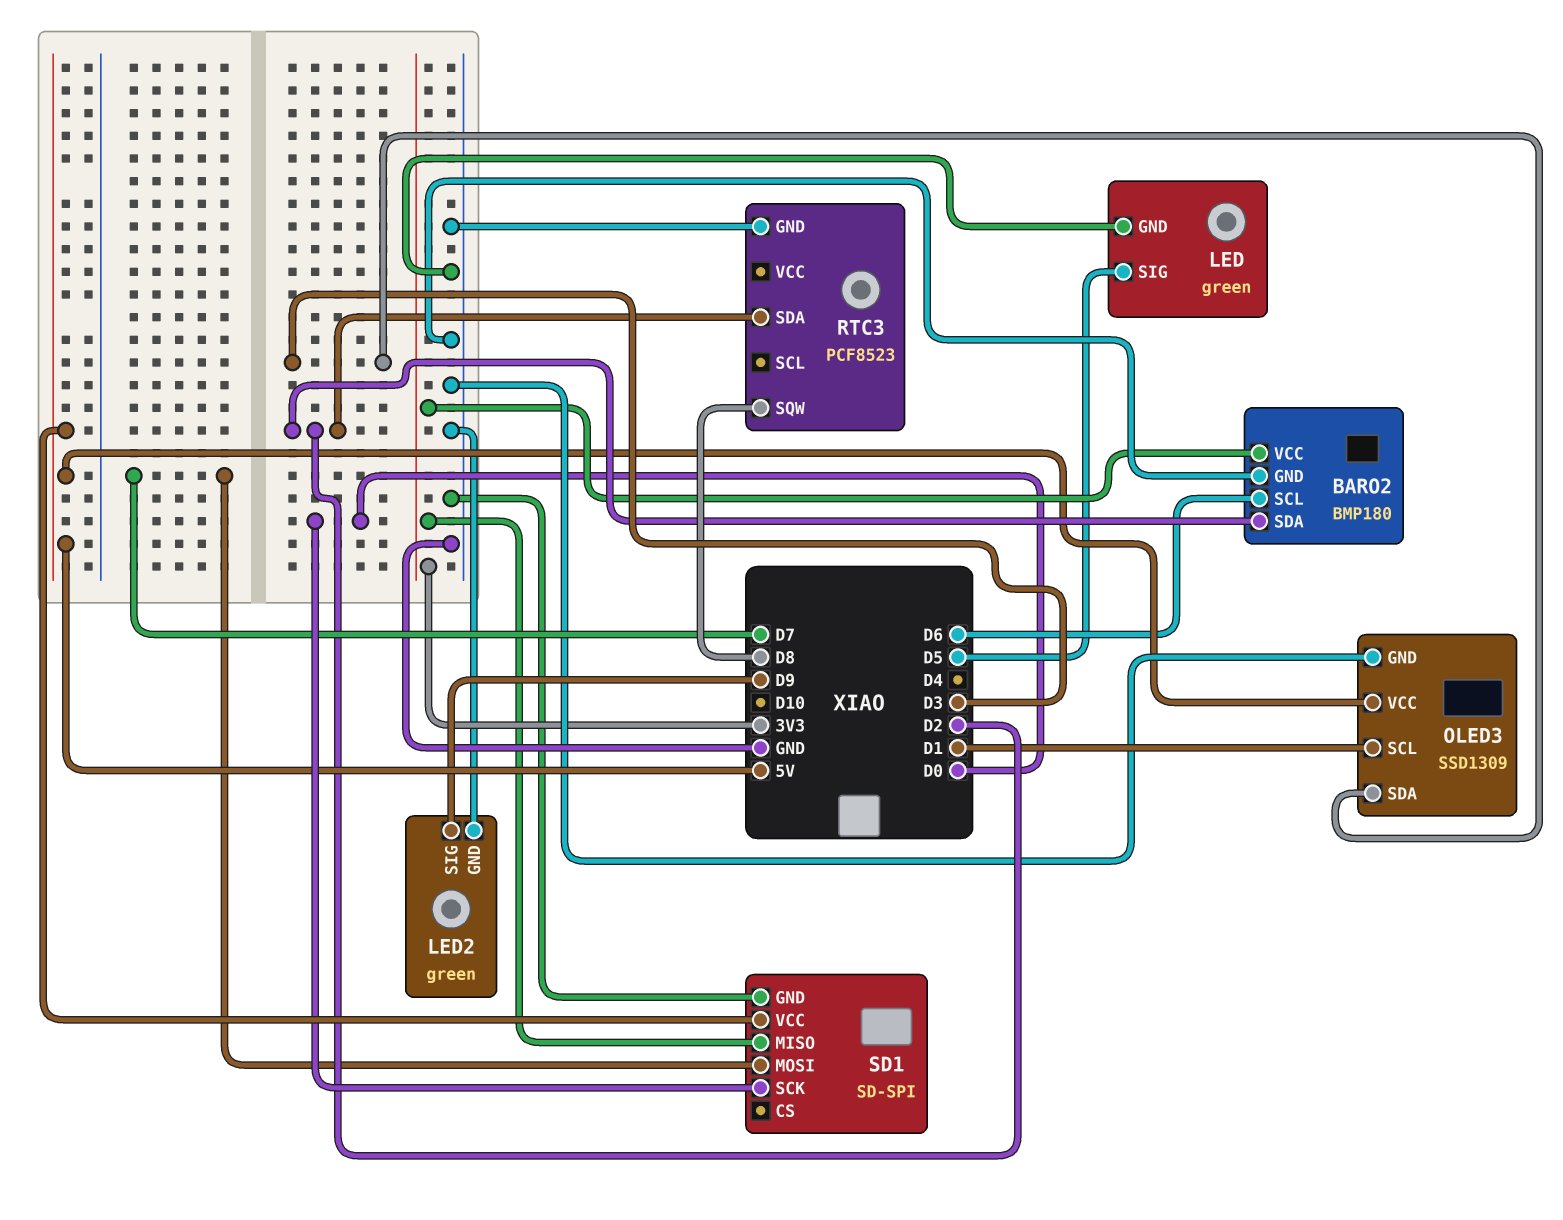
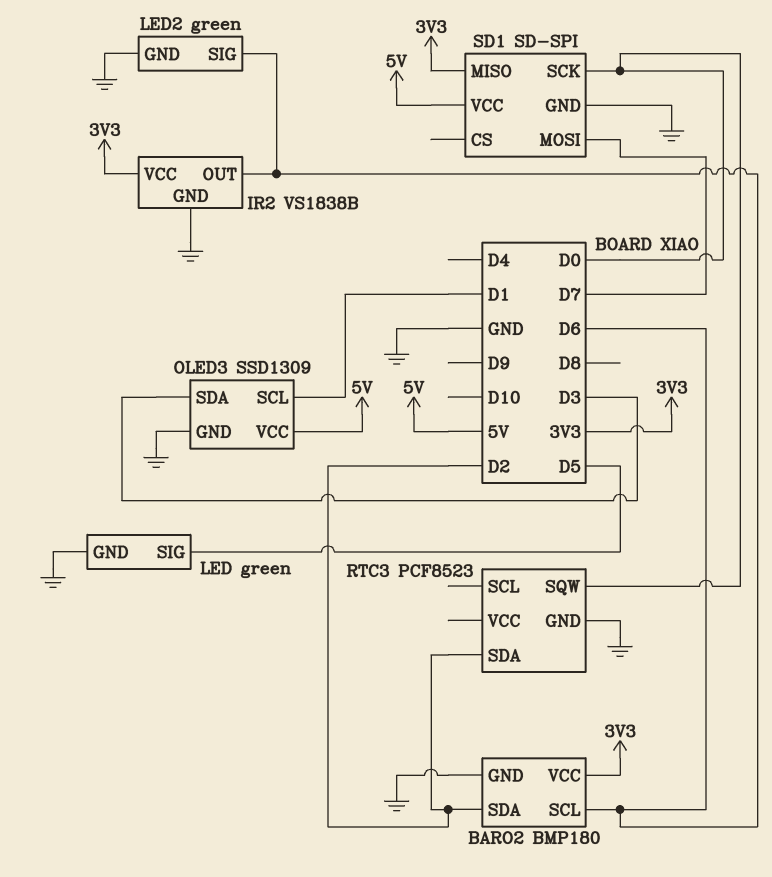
IR2: none -> VS1838B
IR2 pin GND: none -> GND
IR2 pin OUT: none -> D6
IR2 pin VCC: none -> 3V3
LED2 pin SIG: D9 -> D6
RTC3 pin SQW: D8 -> D0

